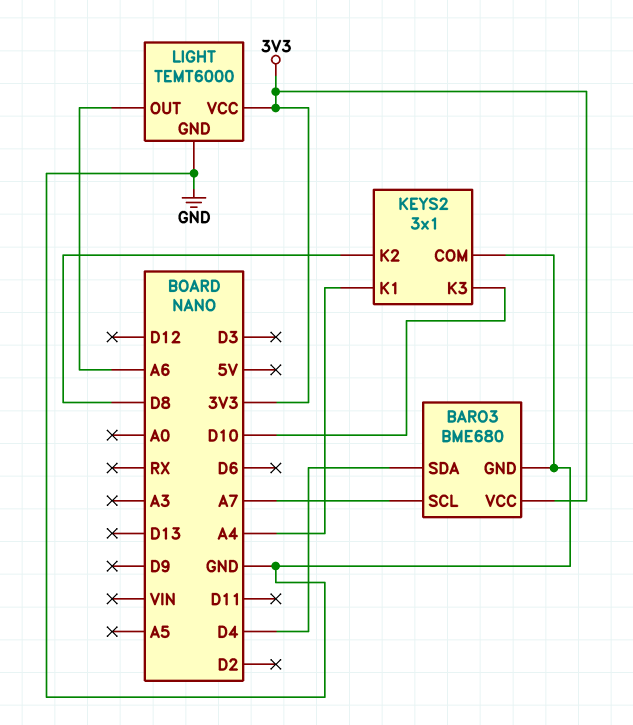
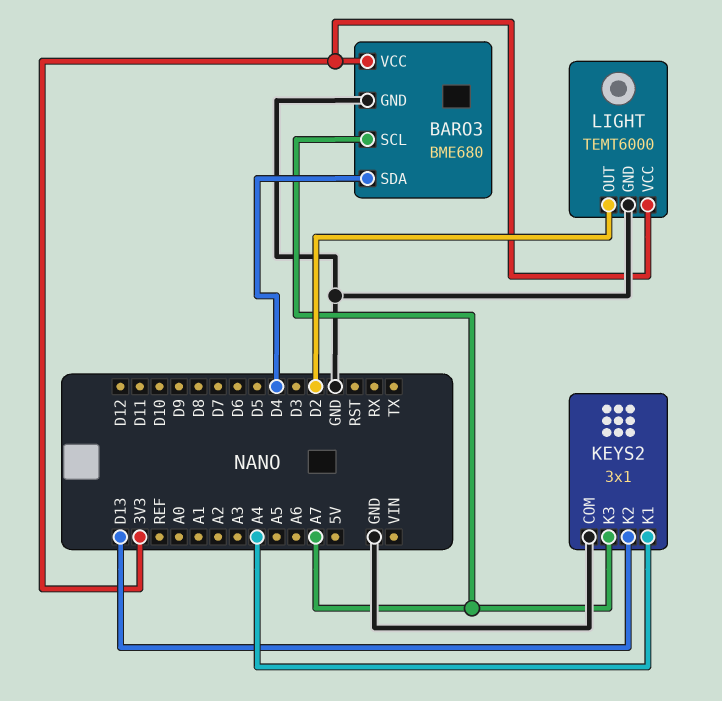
KEYS2 pin K2: D8 -> D13
KEYS2 pin K3: D10 -> A7
LIGHT pin OUT: A6 -> D2

